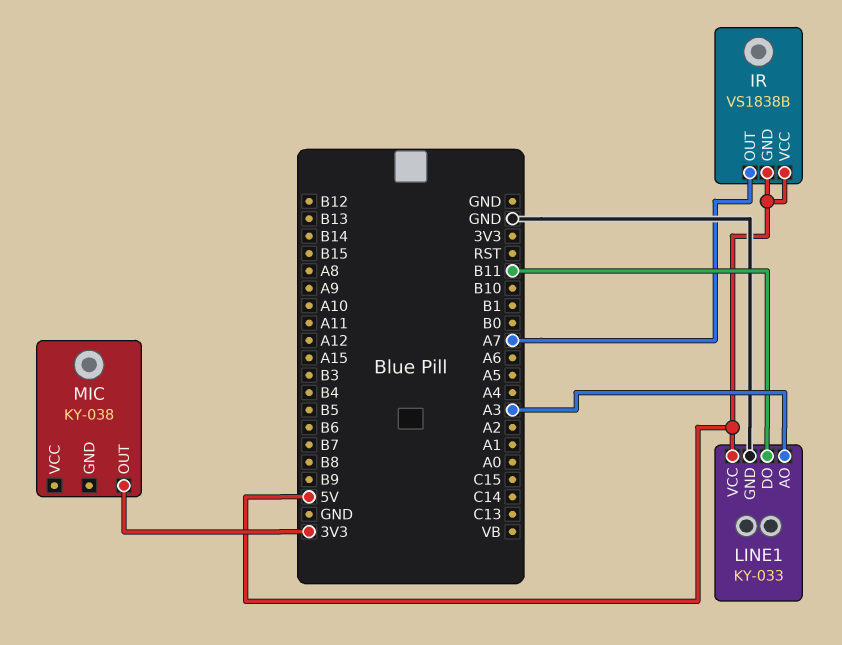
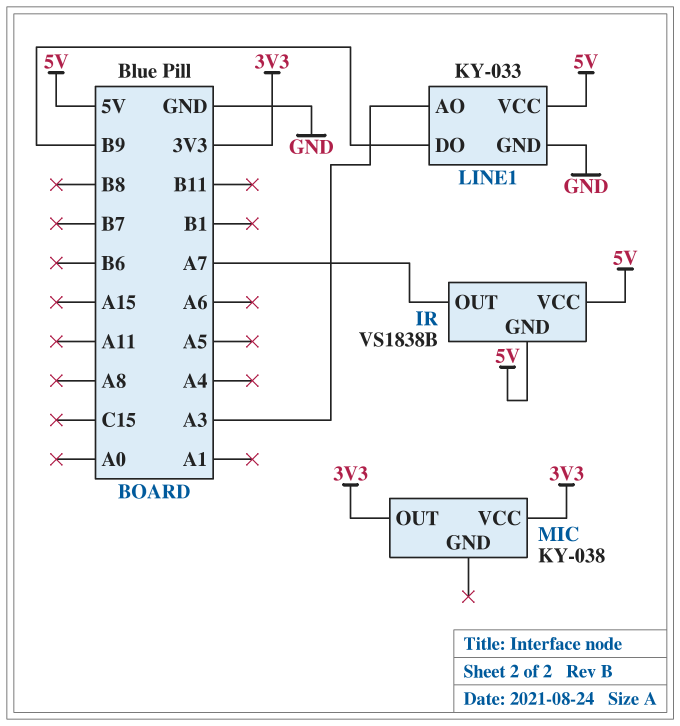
LINE1 pin DO: B11 -> B9
MIC pin VCC: none -> 3V3

